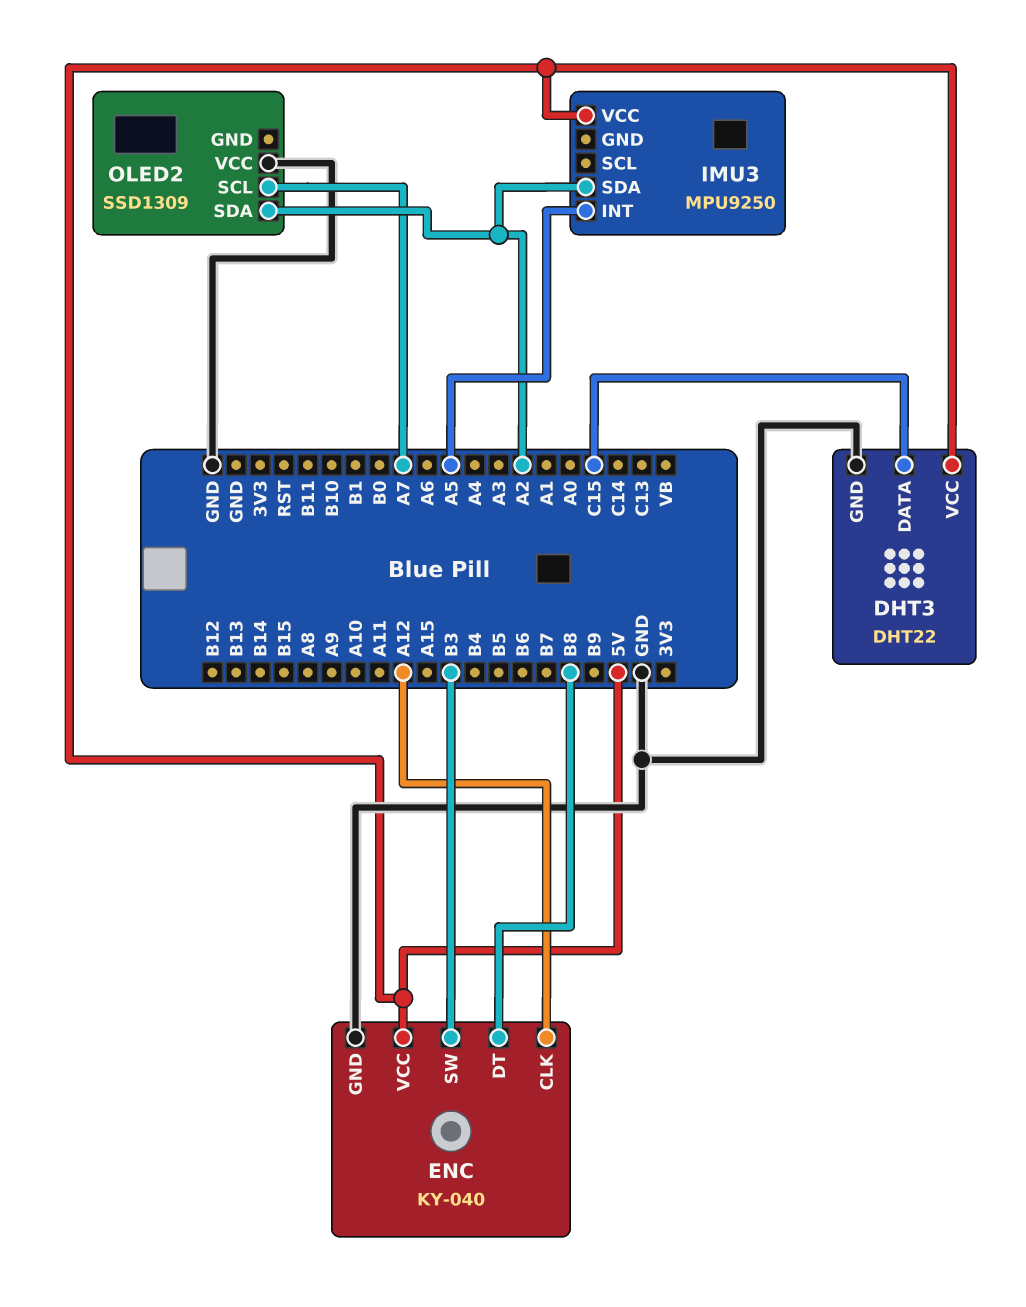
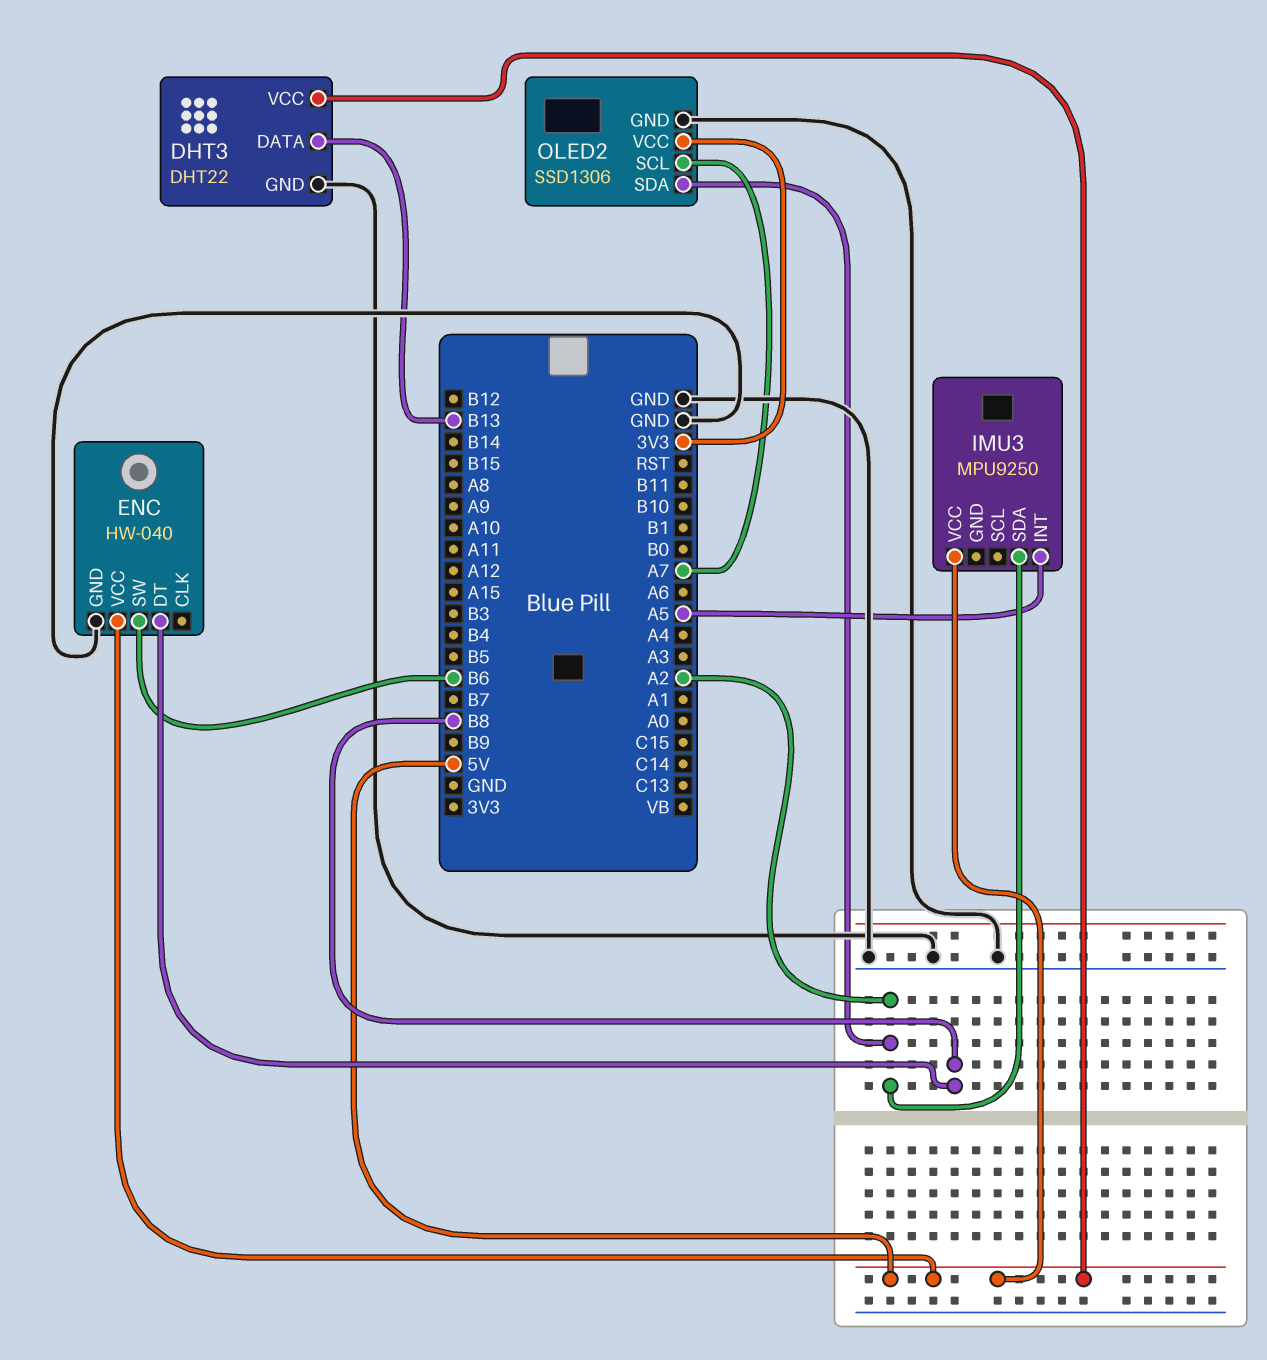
DHT3 pin DATA: C15 -> B13
ENC: KY-040 -> HW-040
ENC pin CLK: A12 -> none
ENC pin SW: B3 -> B6
OLED2: SSD1309 -> SSD1306
OLED2 pin GND: none -> GND
OLED2 pin VCC: GND -> 3V3

